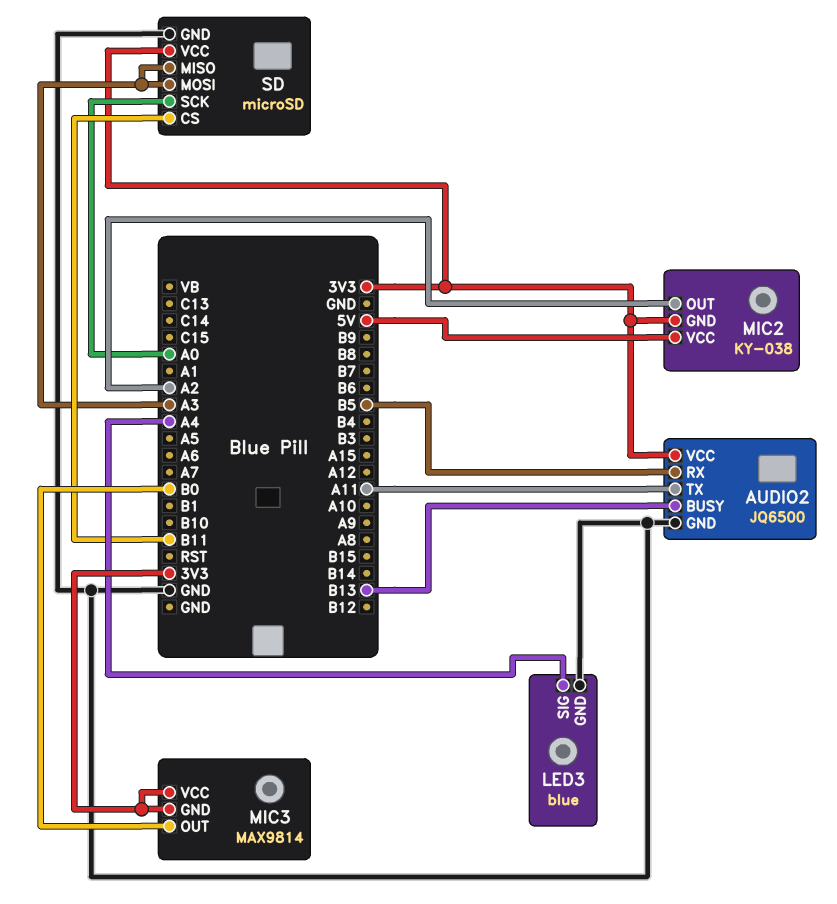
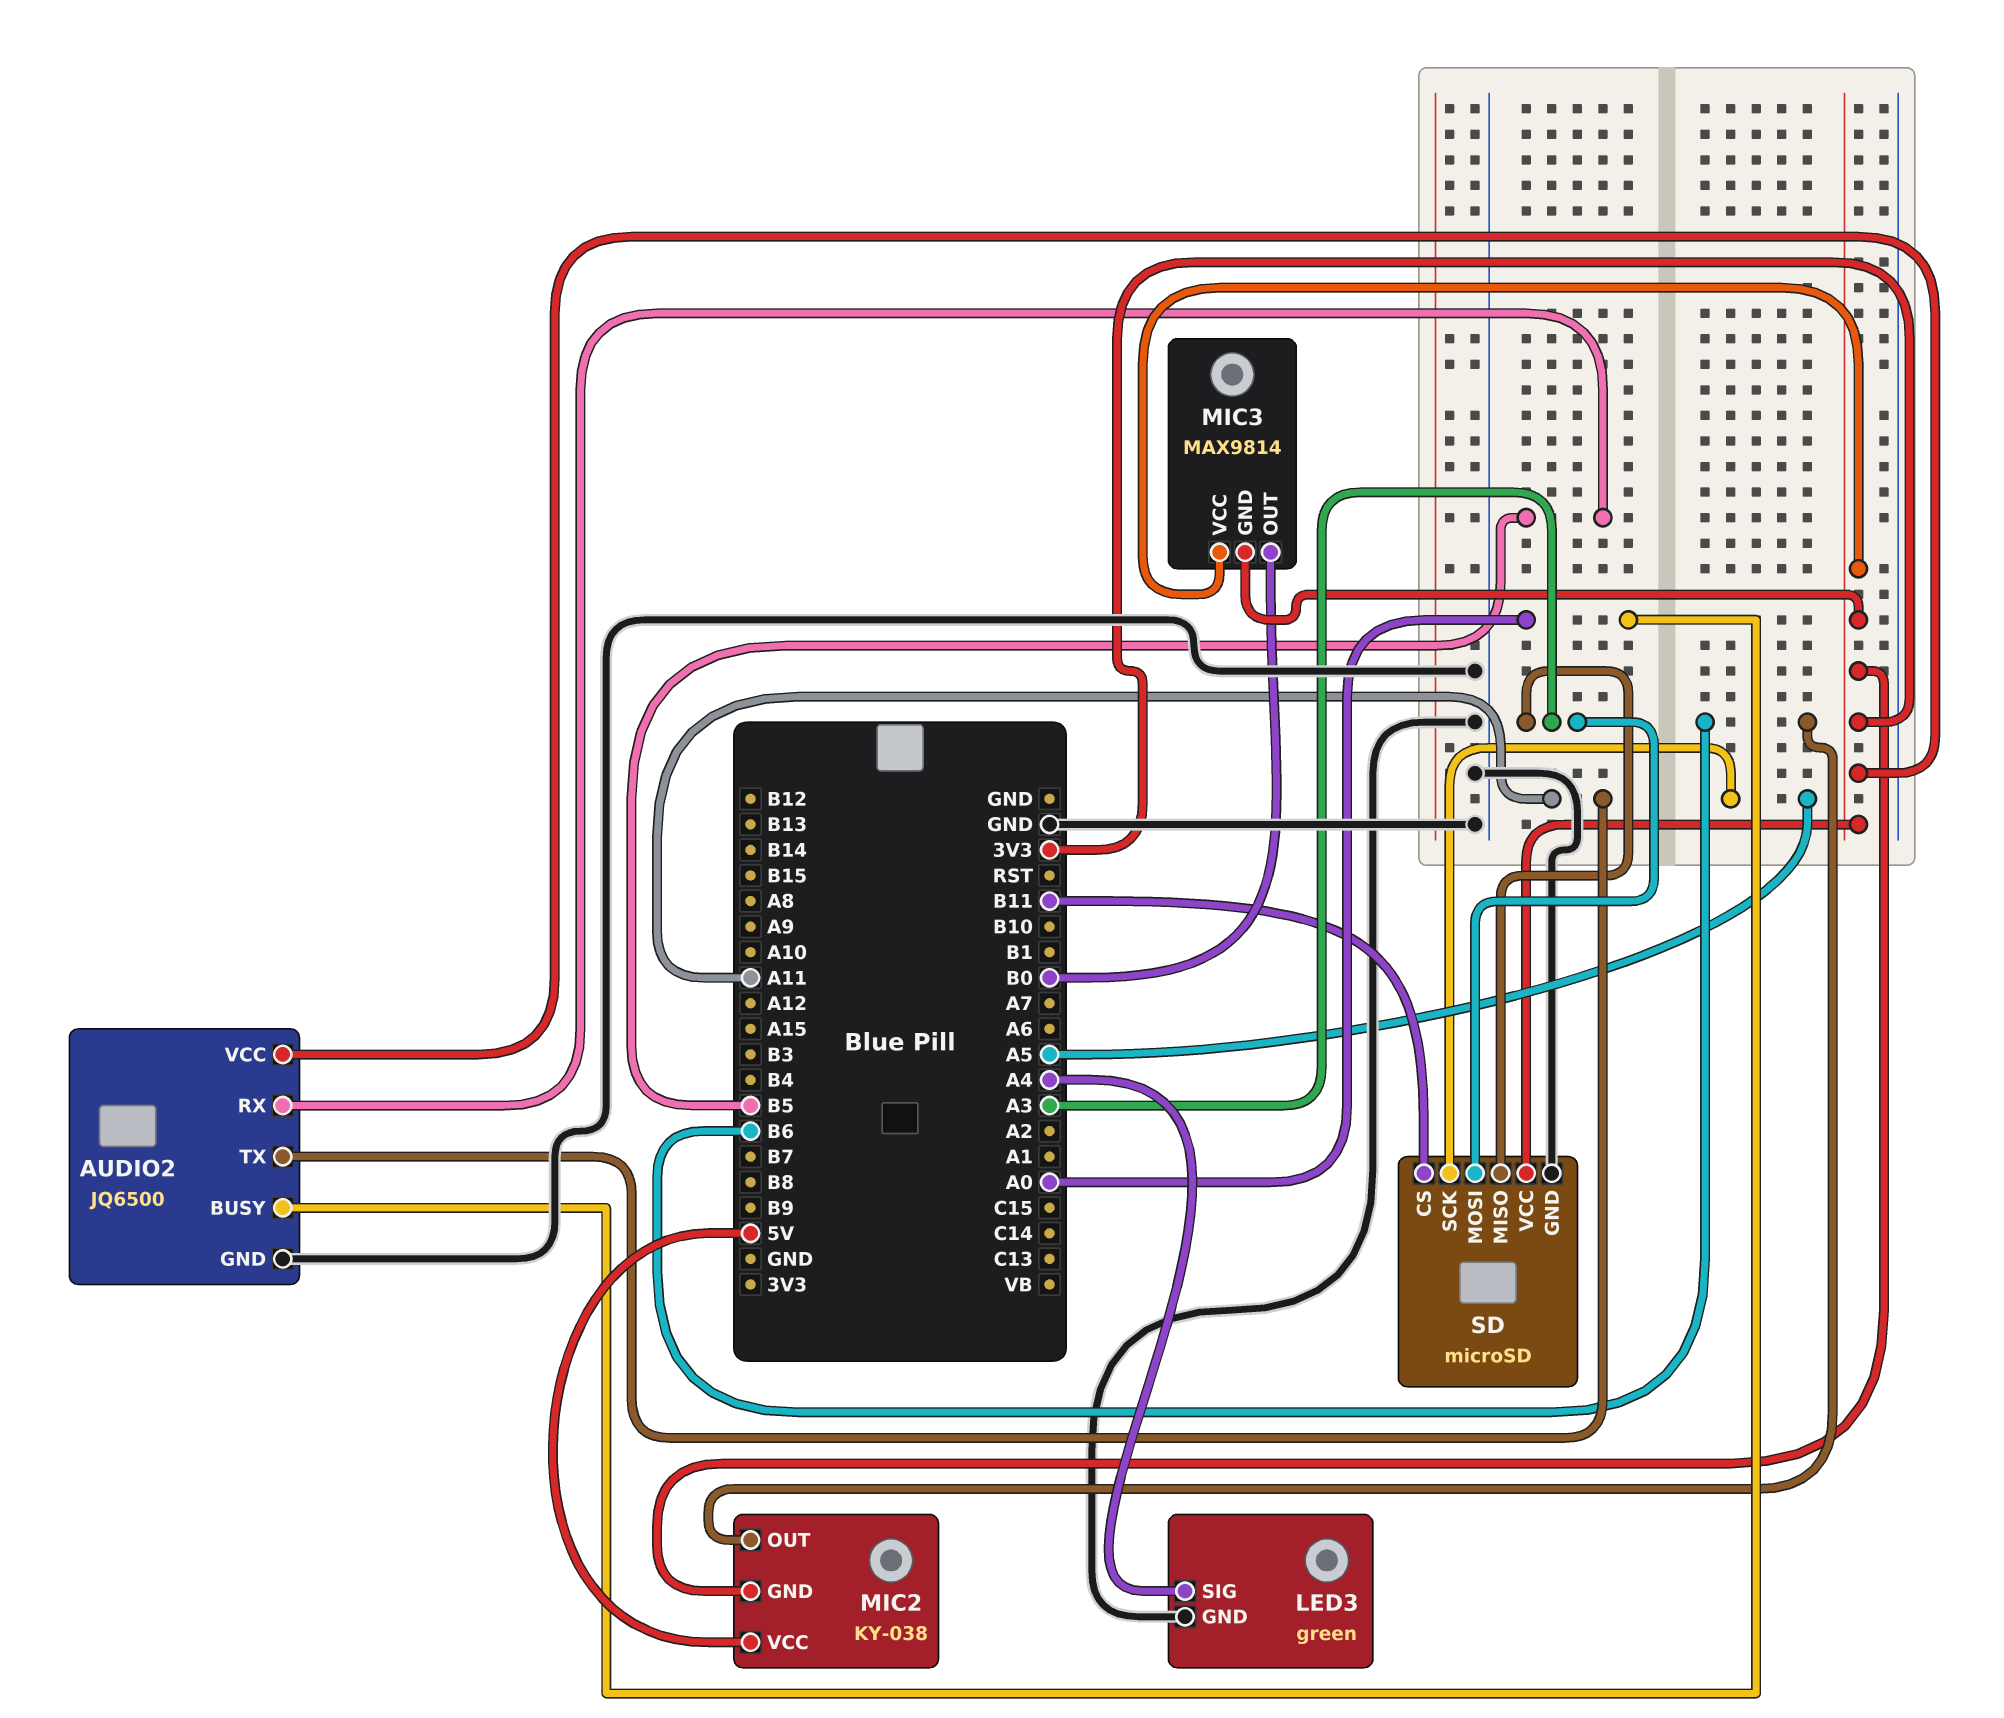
AUDIO2 pin BUSY: B13 -> A0
LED3: blue -> green
MIC2 pin OUT: A2 -> B6
SD pin SCK: A0 -> A5

